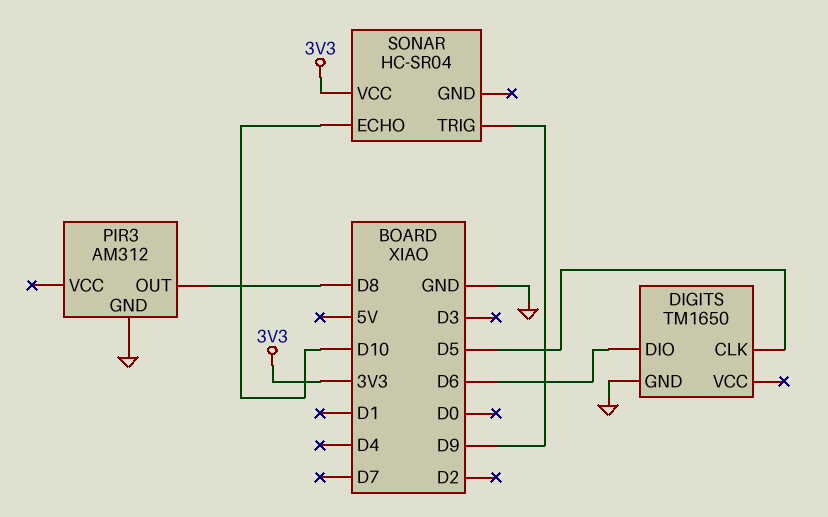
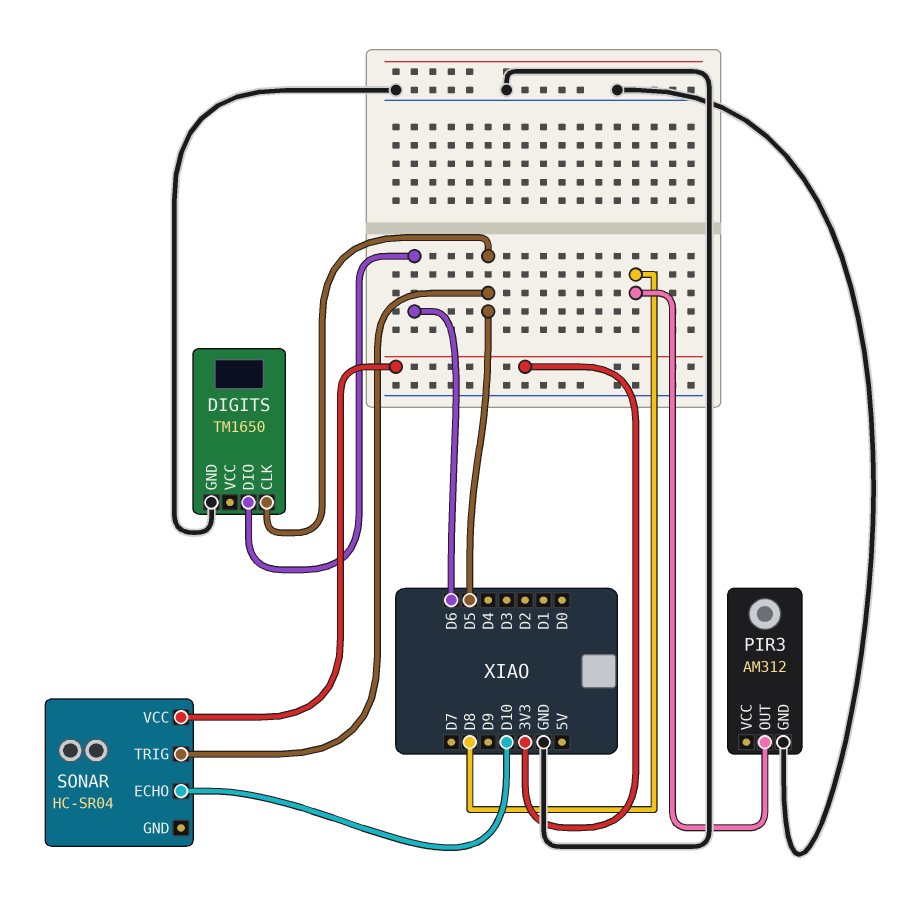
SONAR pin TRIG: D9 -> D5

